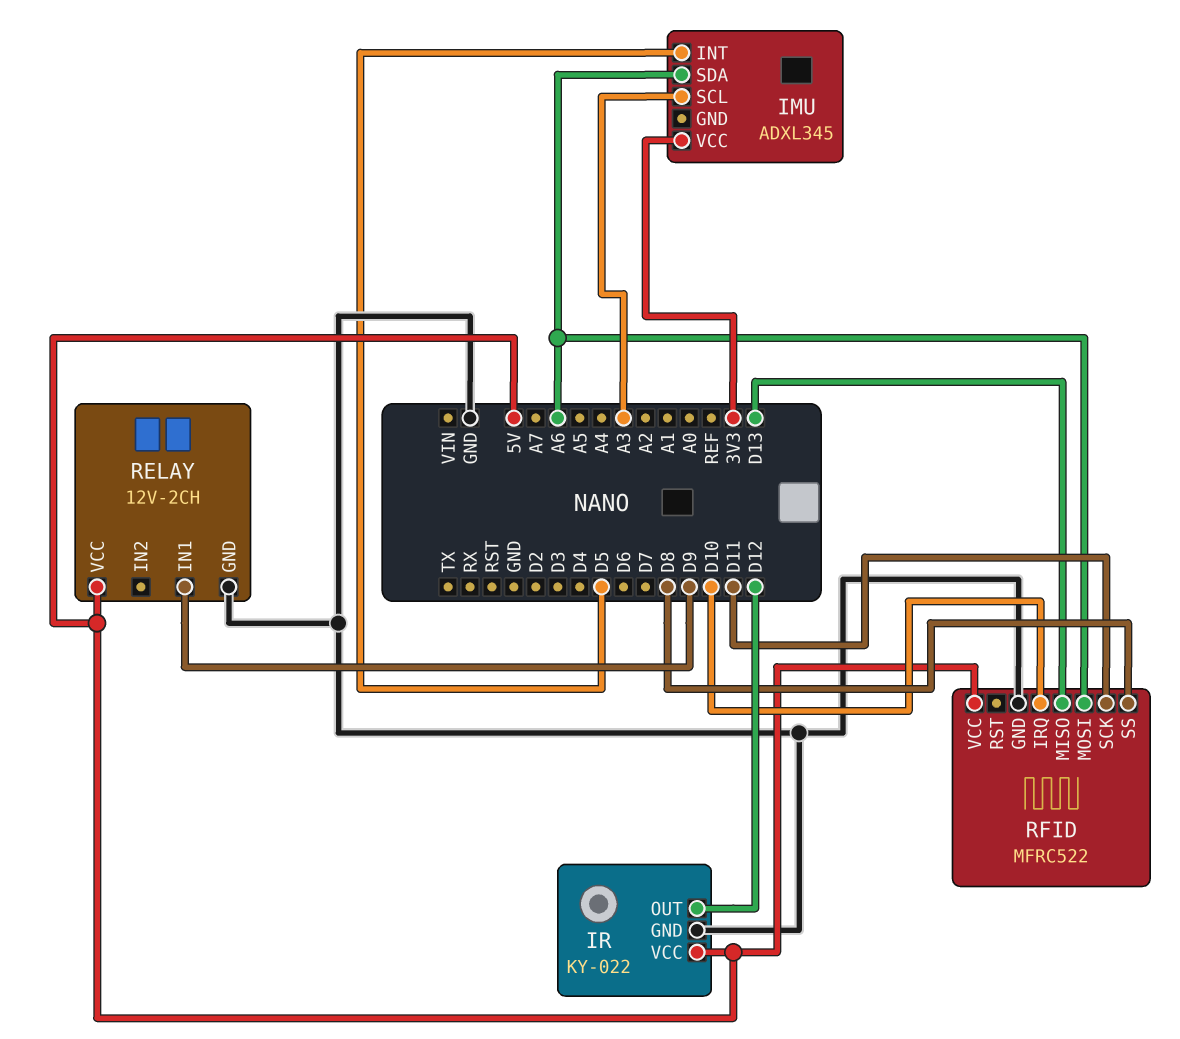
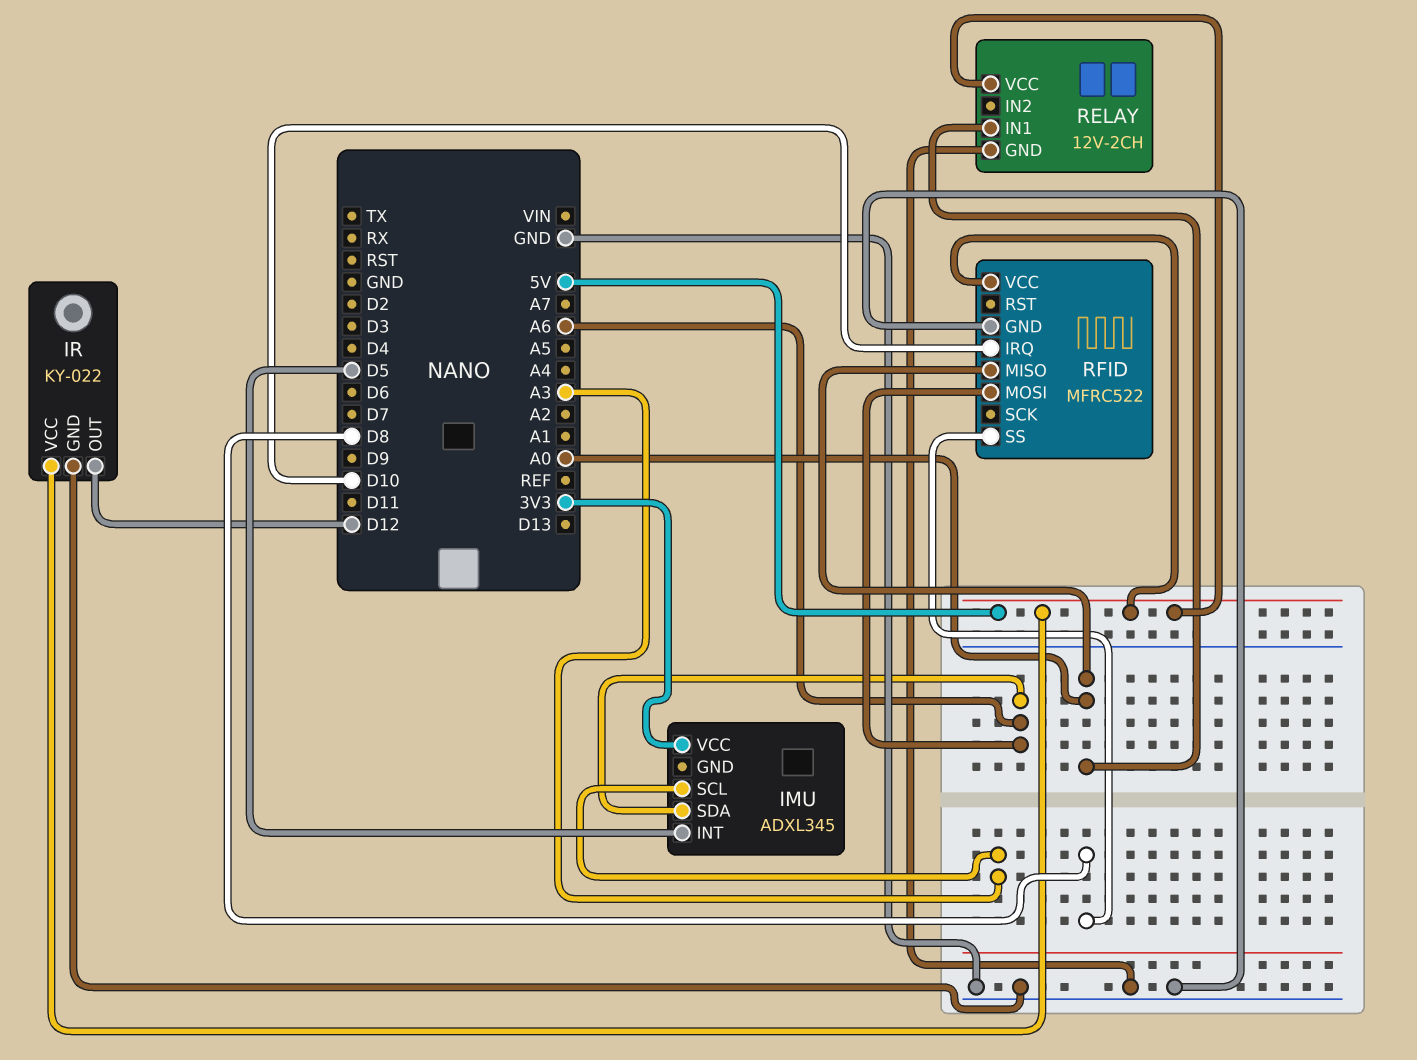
RELAY pin IN1: D9 -> A0
RFID pin MISO: D13 -> A0
RFID pin SCK: D11 -> none

